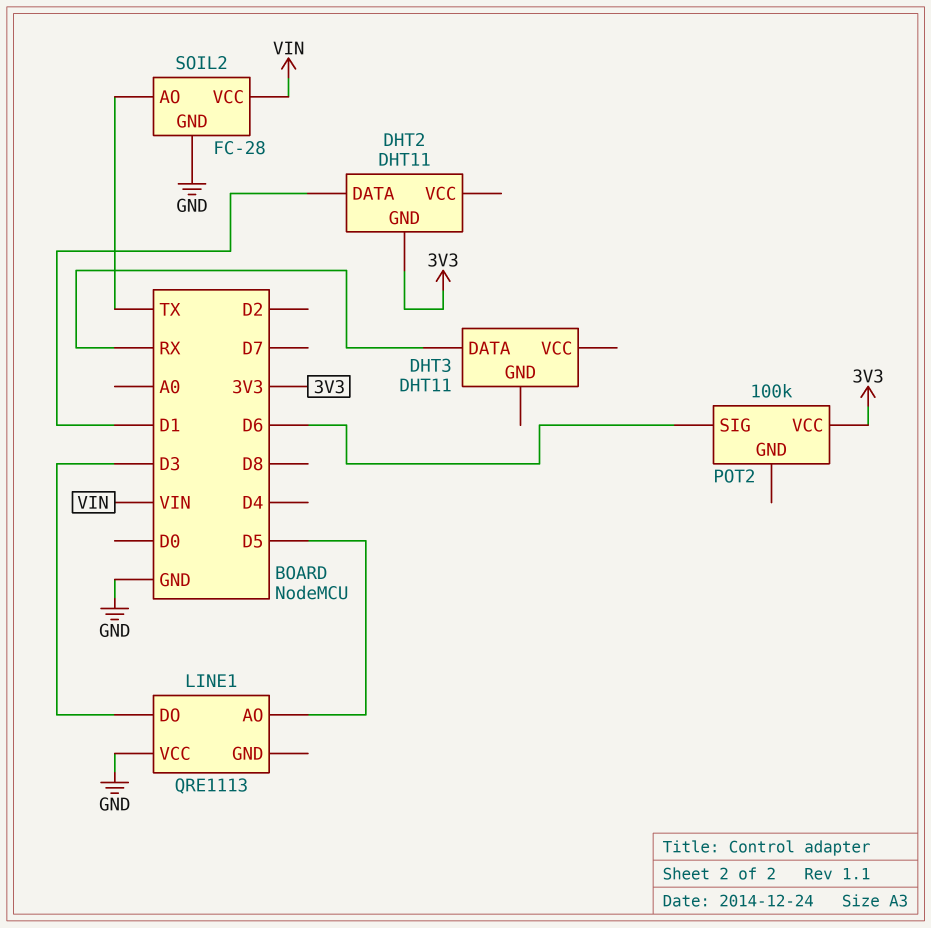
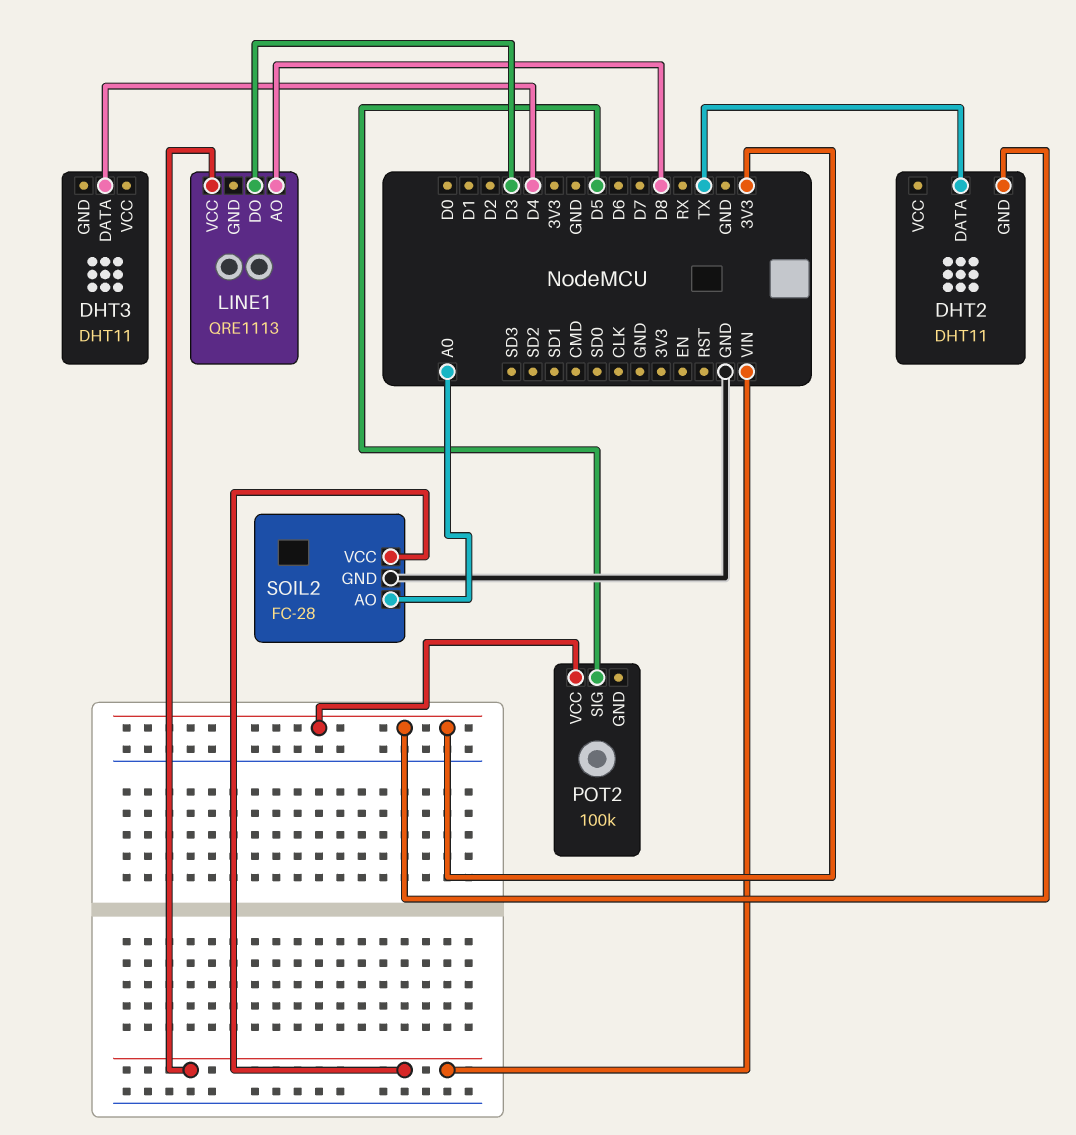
DHT2 pin DATA: D1 -> TX
DHT3 pin DATA: RX -> D4
LINE1 pin AO: D5 -> D8
LINE1 pin VCC: GND -> VIN
POT2 pin SIG: D6 -> D5
SOIL2 pin AO: TX -> A0

